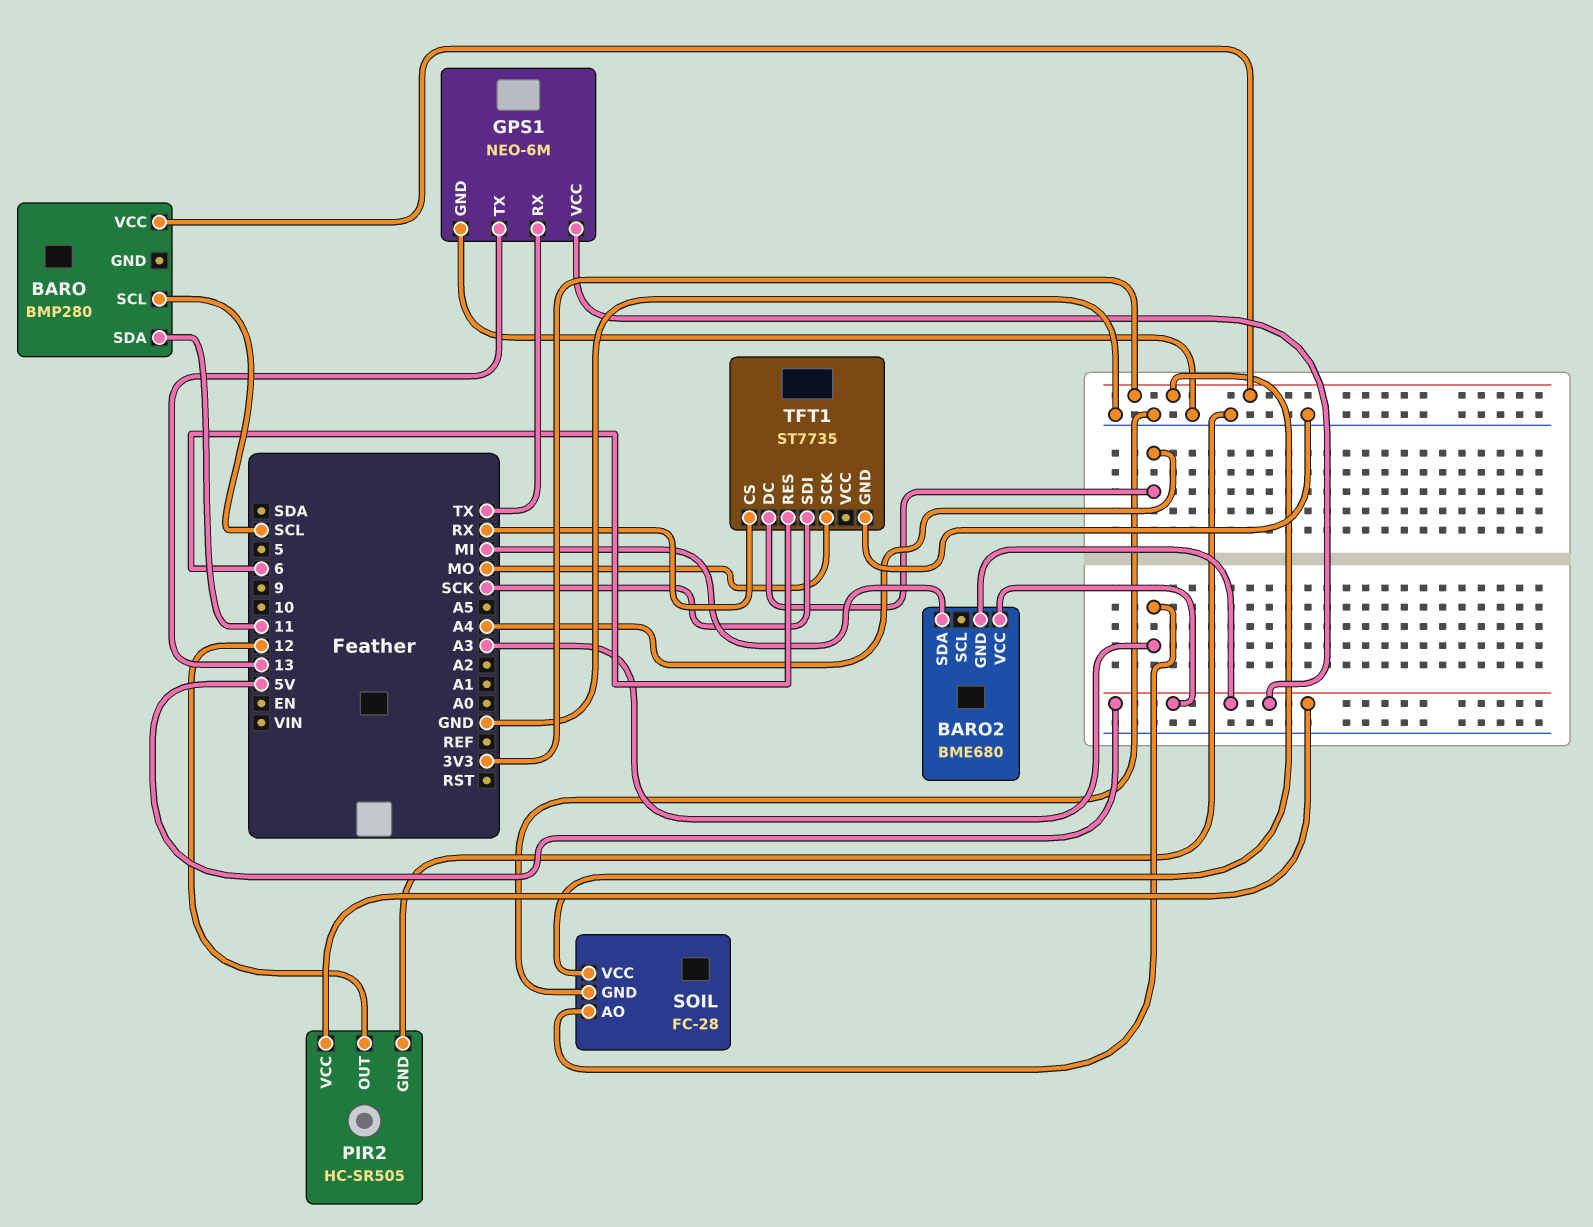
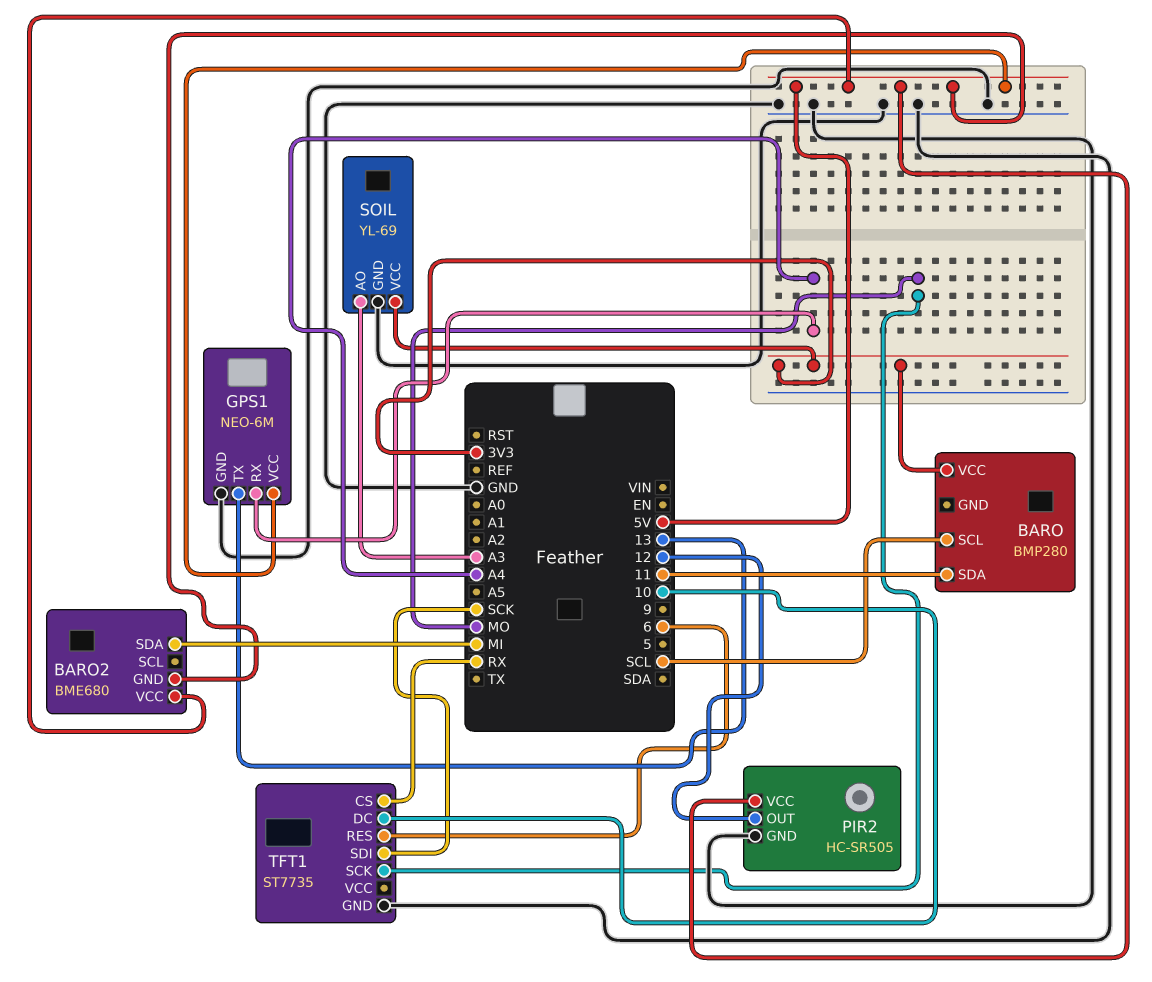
GPS1 pin RX: TX -> A4
SOIL: FC-28 -> YL-69
TFT1 pin DC: A4 -> 10

